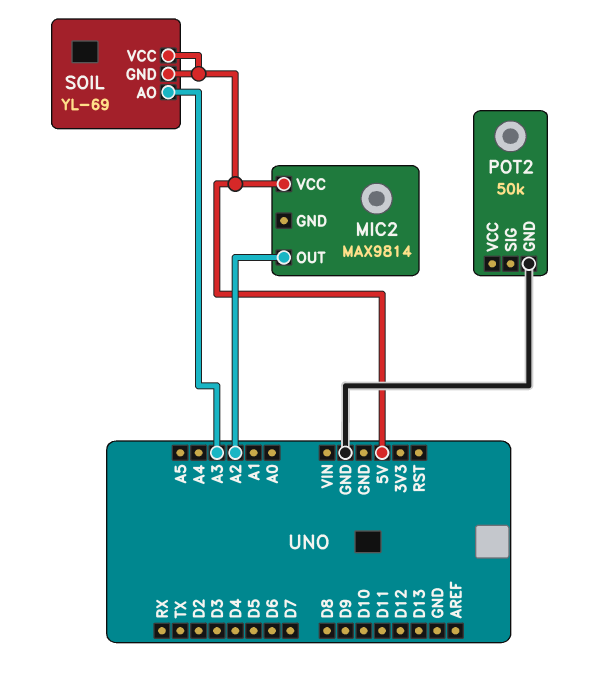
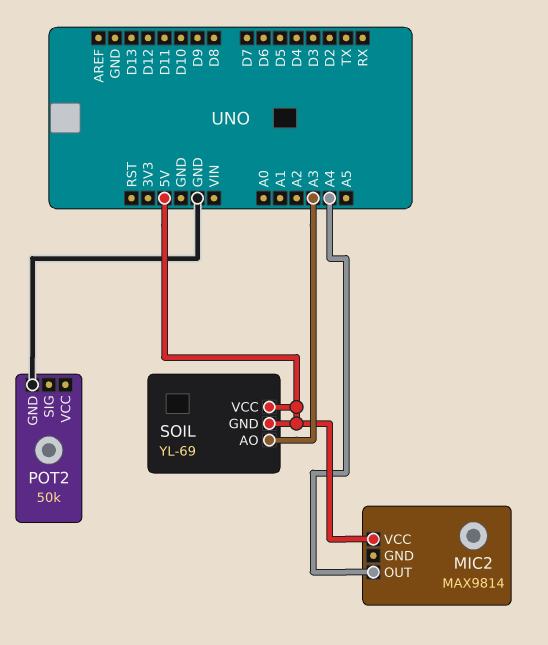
MIC2 pin OUT: A2 -> A4

